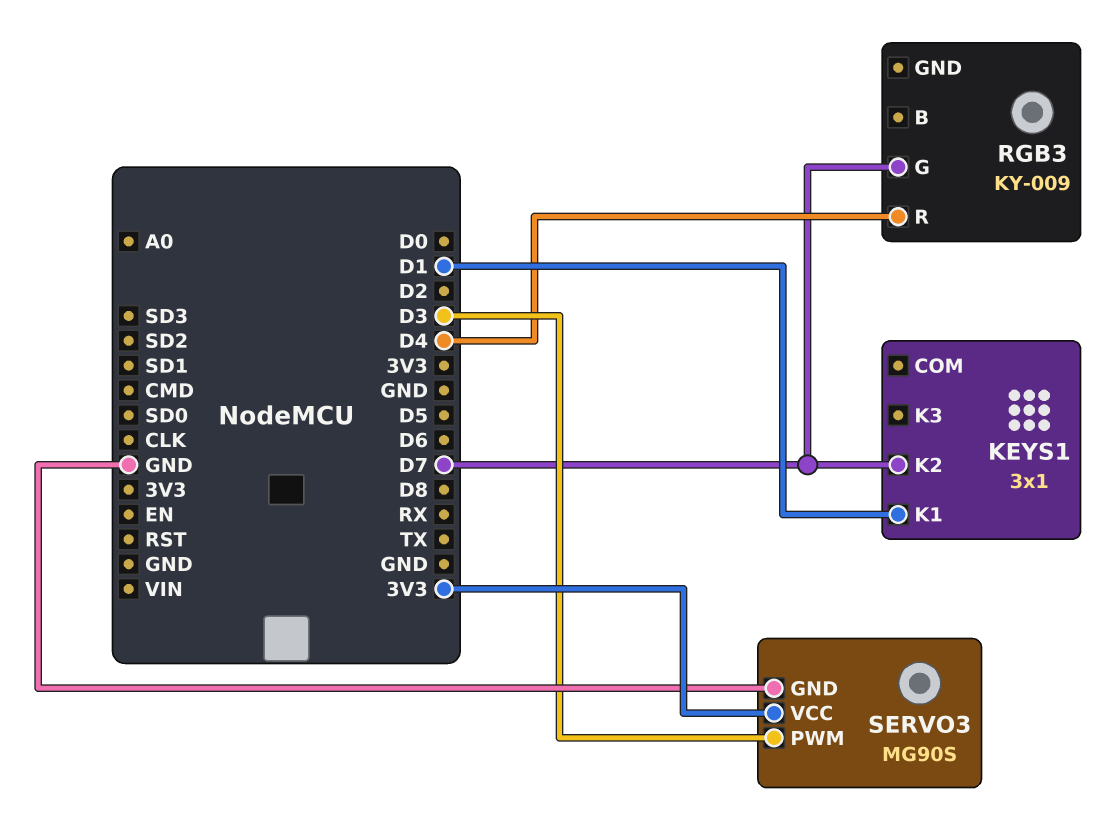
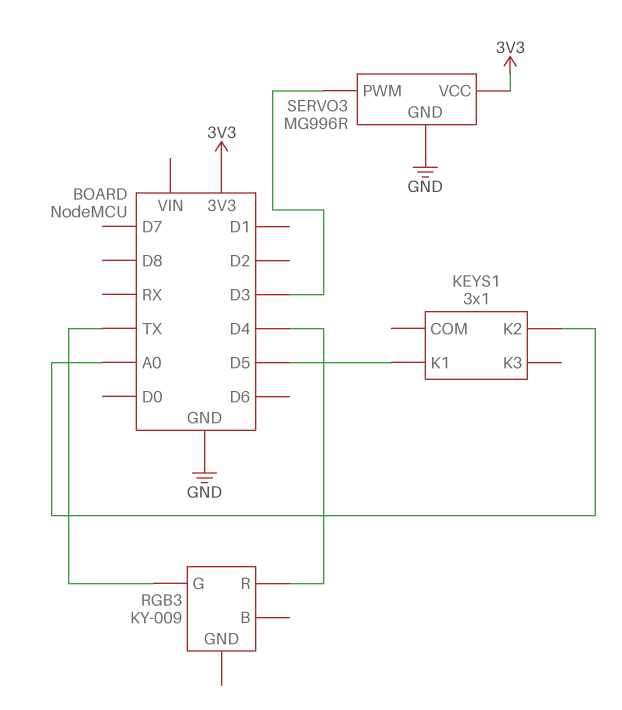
KEYS1 pin K1: D1 -> D5
KEYS1 pin K2: D7 -> A0
RGB3 pin G: D7 -> TX
SERVO3: MG90S -> MG996R

